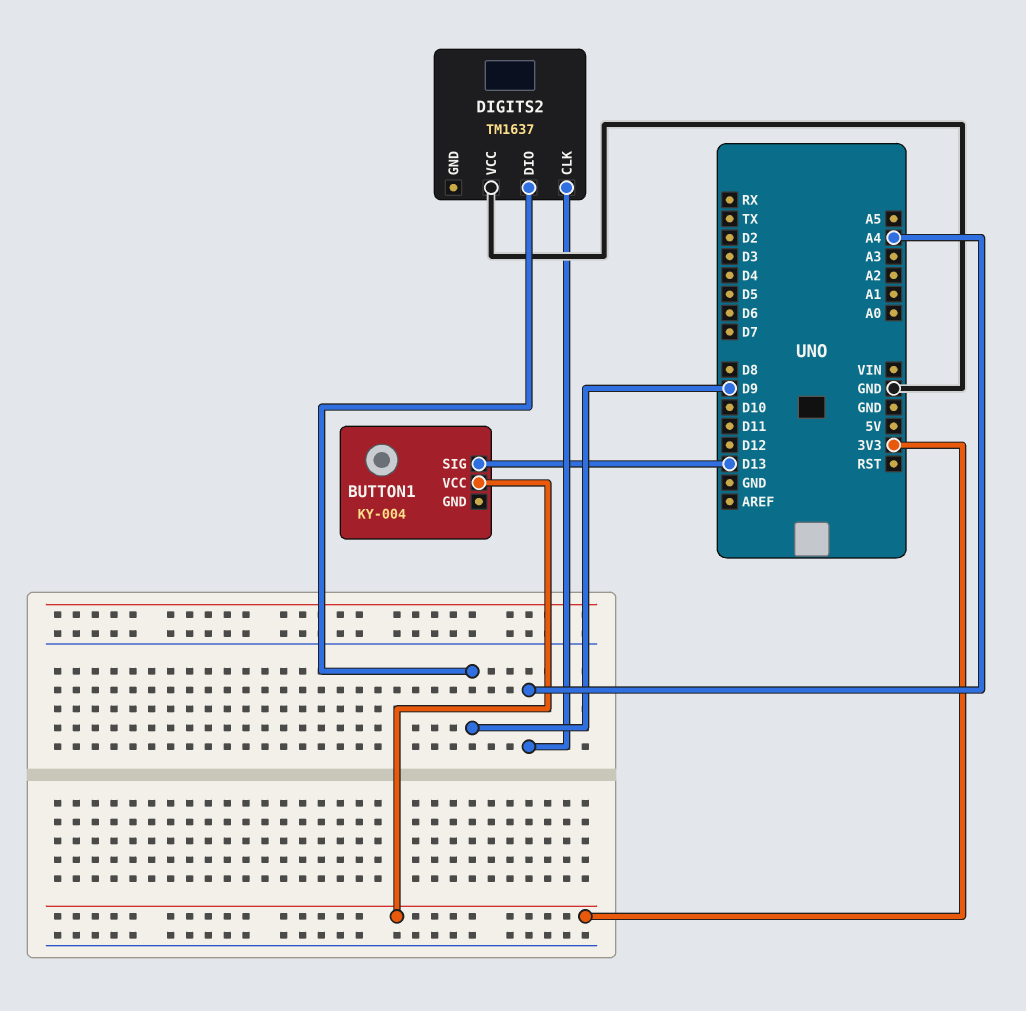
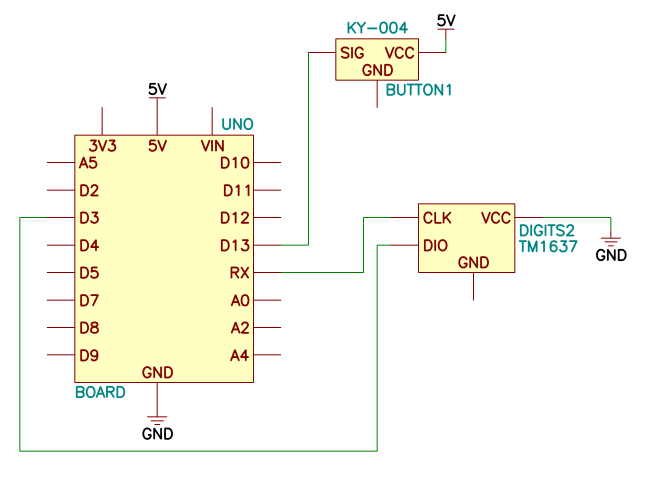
BUTTON1 pin VCC: 3V3 -> 5V
DIGITS2 pin CLK: A4 -> RX
DIGITS2 pin DIO: D9 -> D3

